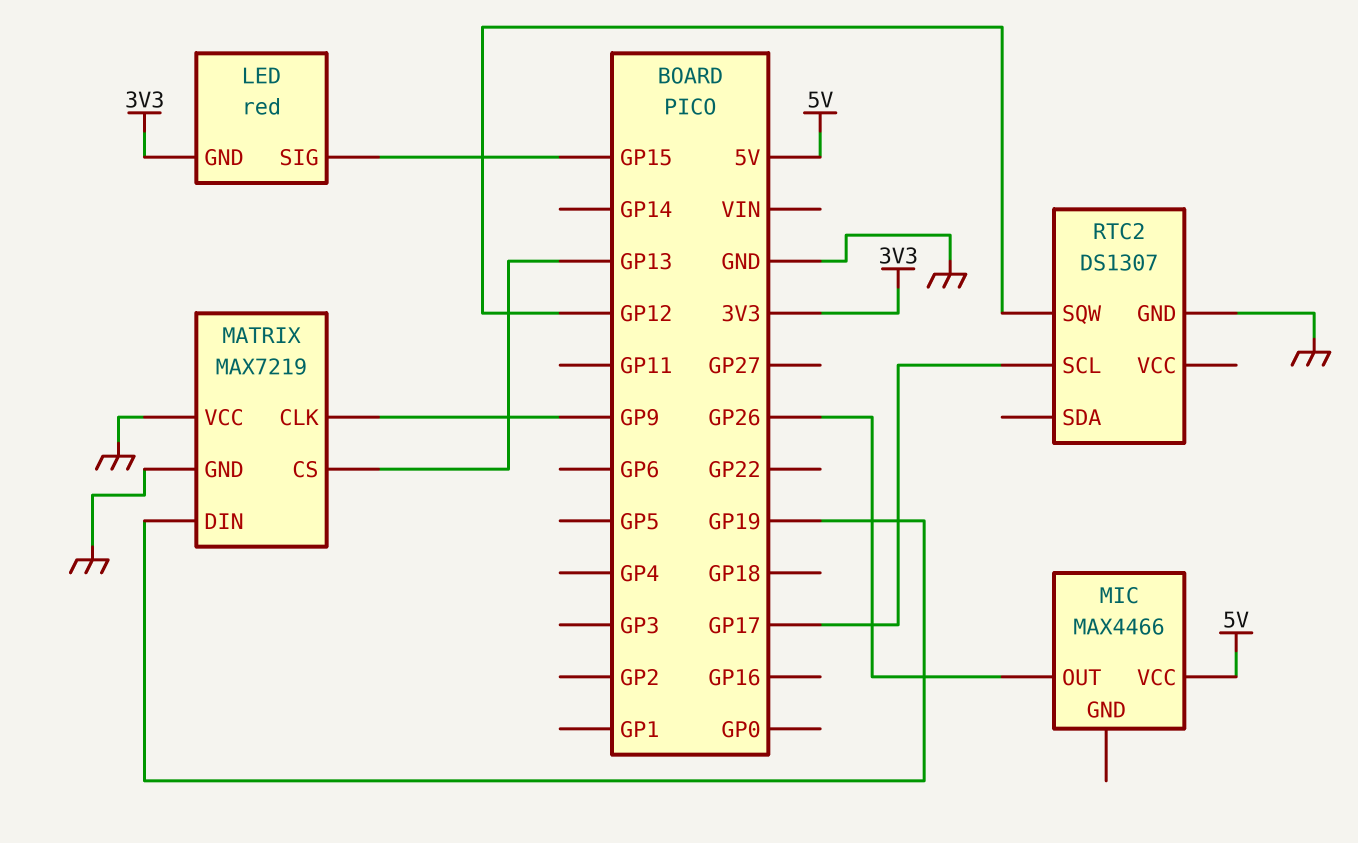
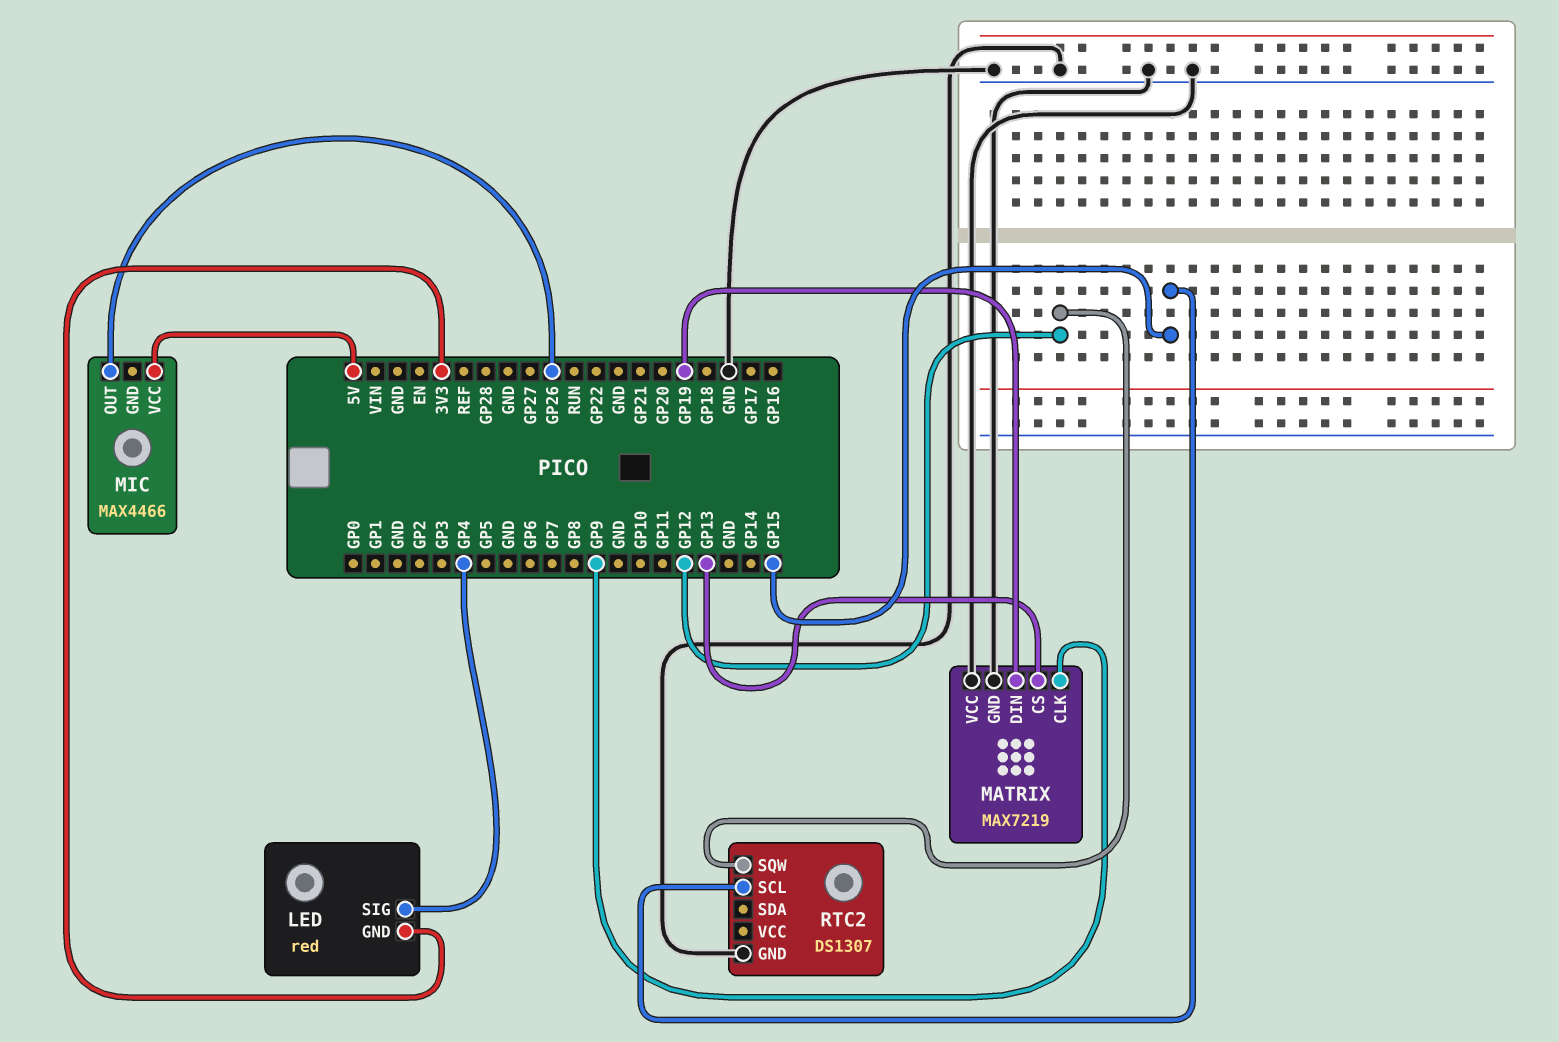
LED pin SIG: GP15 -> GP4
RTC2 pin SCL: GP17 -> GP15

